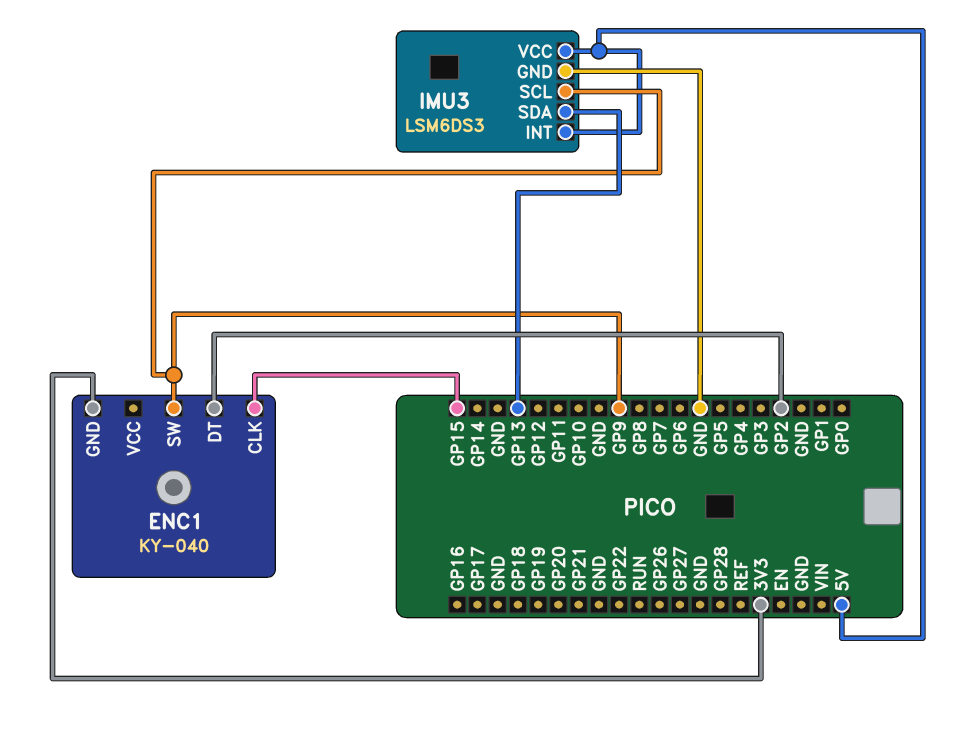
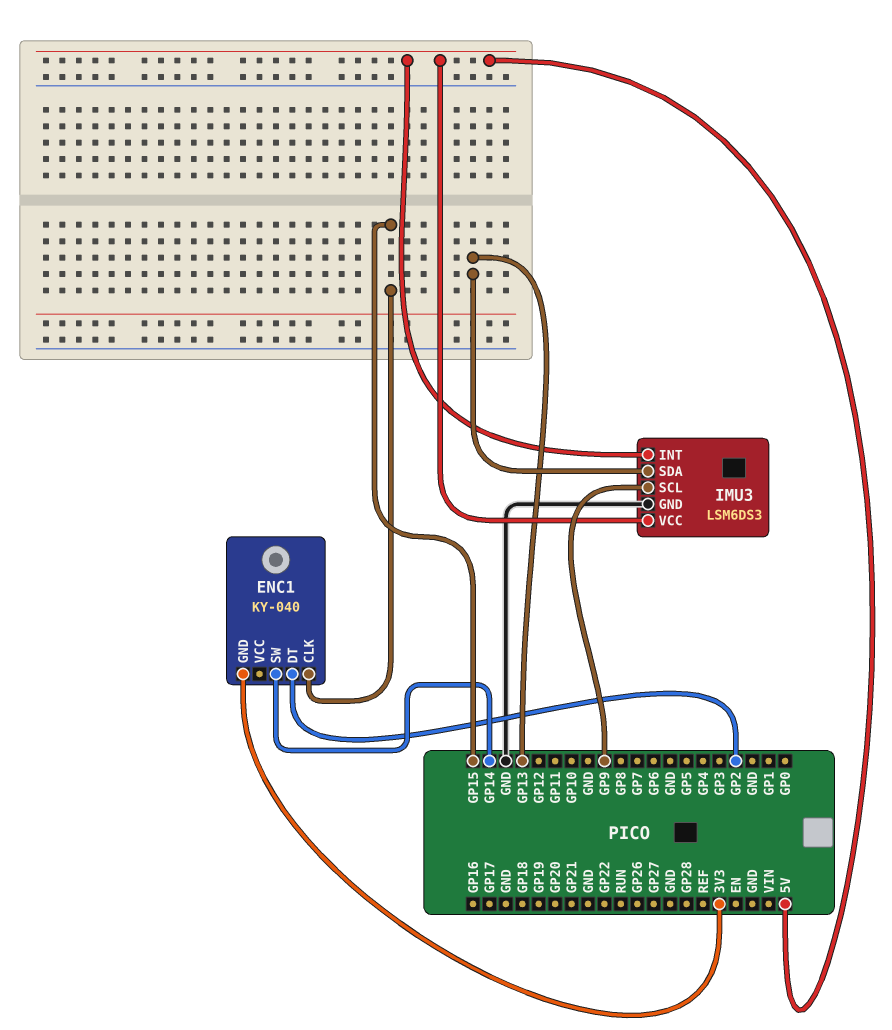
ENC1 pin SW: GP9 -> GP14

